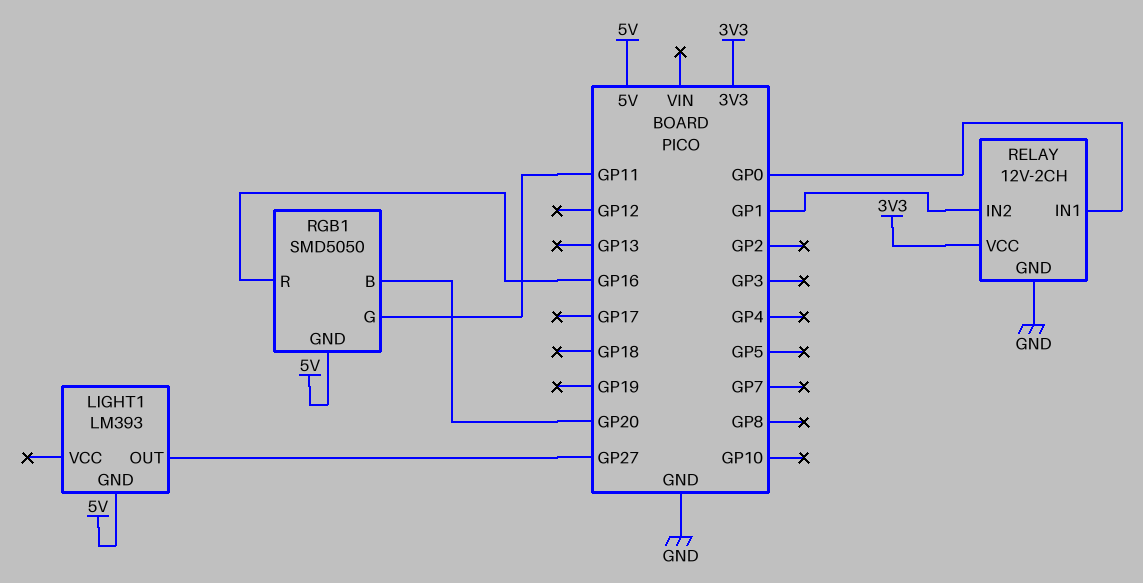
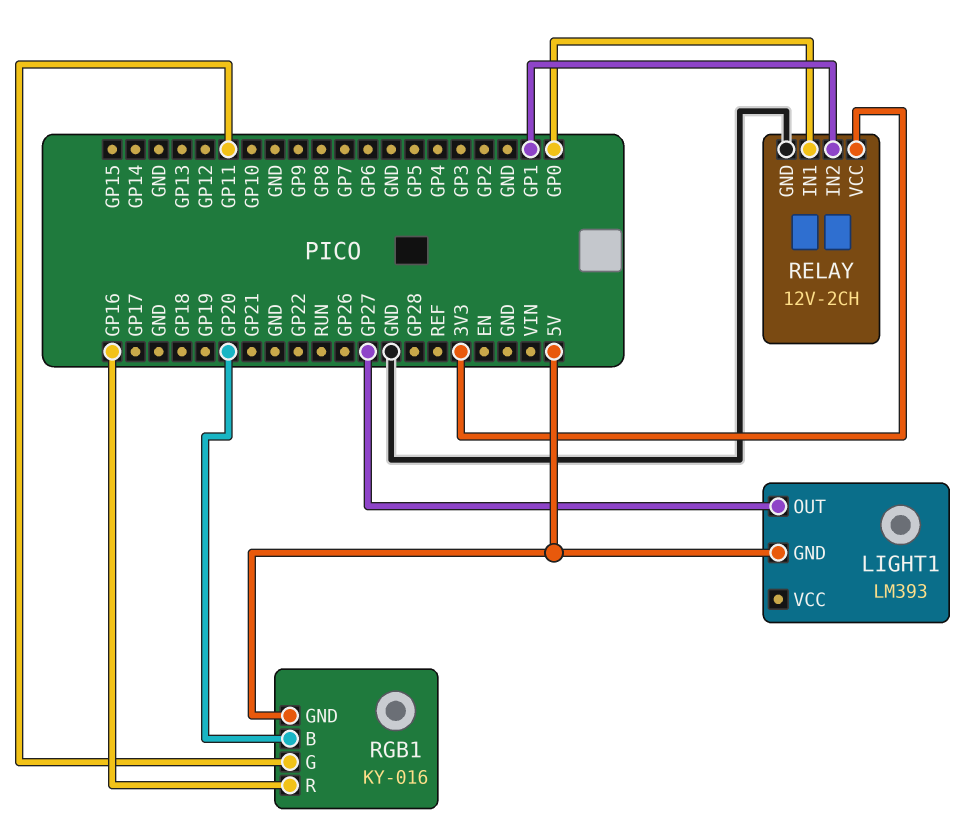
RGB1: SMD5050 -> KY-016

